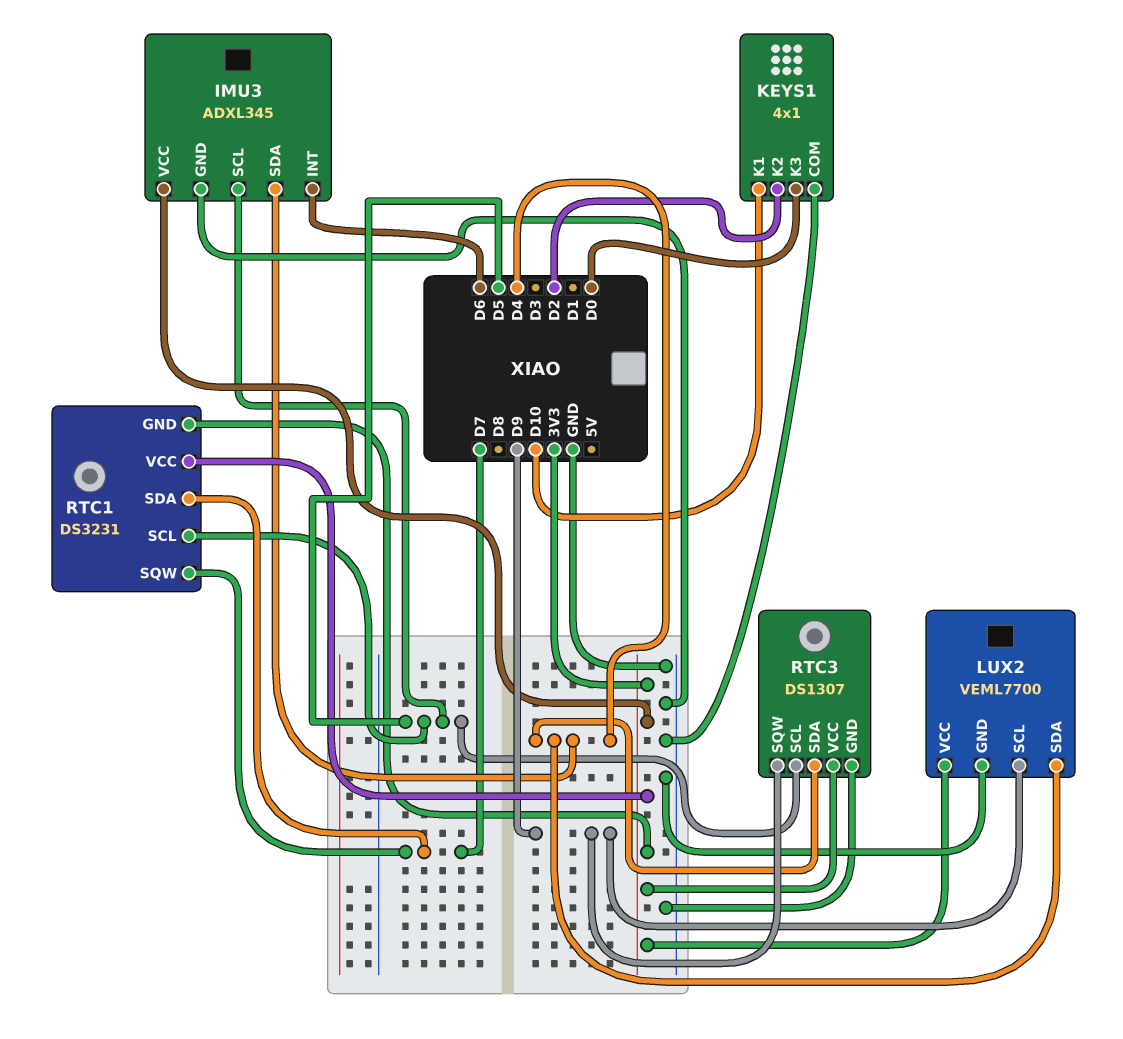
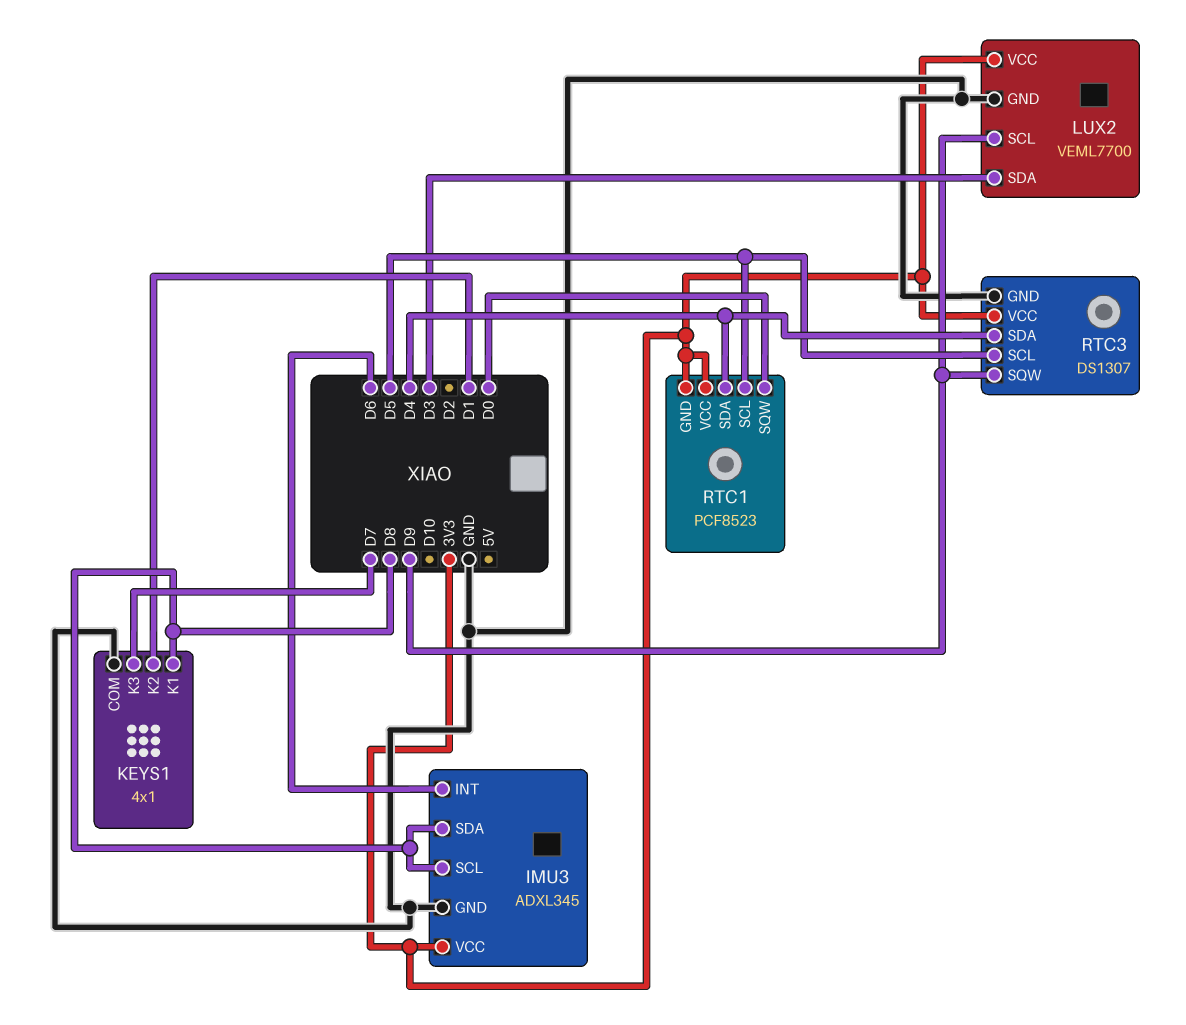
IMU3 pin SCL: D5 -> D8
IMU3 pin SDA: D4 -> D8
KEYS1 pin K1: D10 -> D8
KEYS1 pin K2: D2 -> D1
KEYS1 pin K3: D0 -> D7
LUX2 pin SDA: D4 -> D3
RTC1: DS3231 -> PCF8523
RTC1 pin SDA: D7 -> D4
RTC1 pin SQW: D7 -> D0

